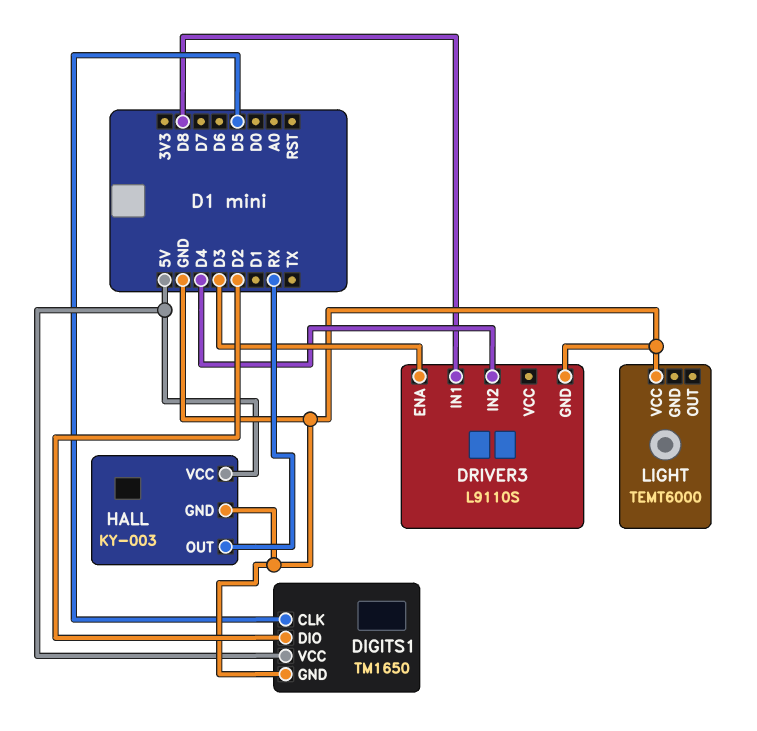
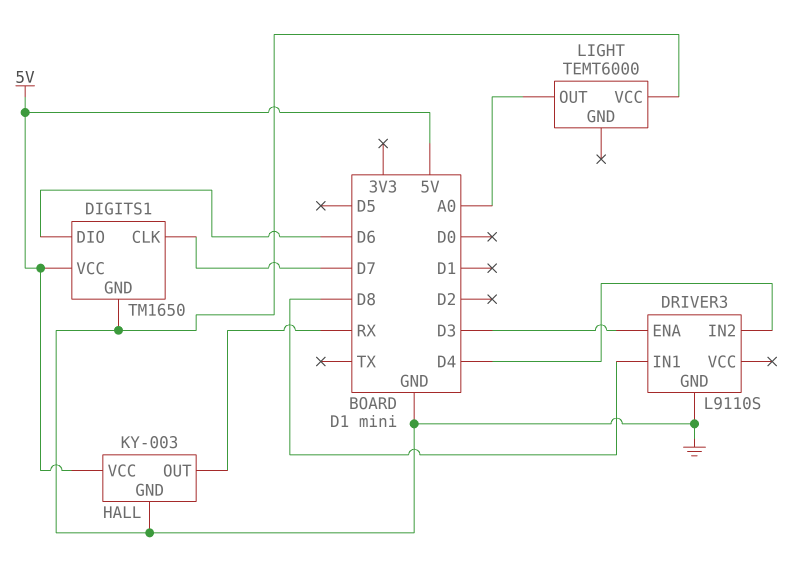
DIGITS1 pin CLK: D5 -> D7
DIGITS1 pin DIO: D2 -> D6
LIGHT pin OUT: none -> A0

